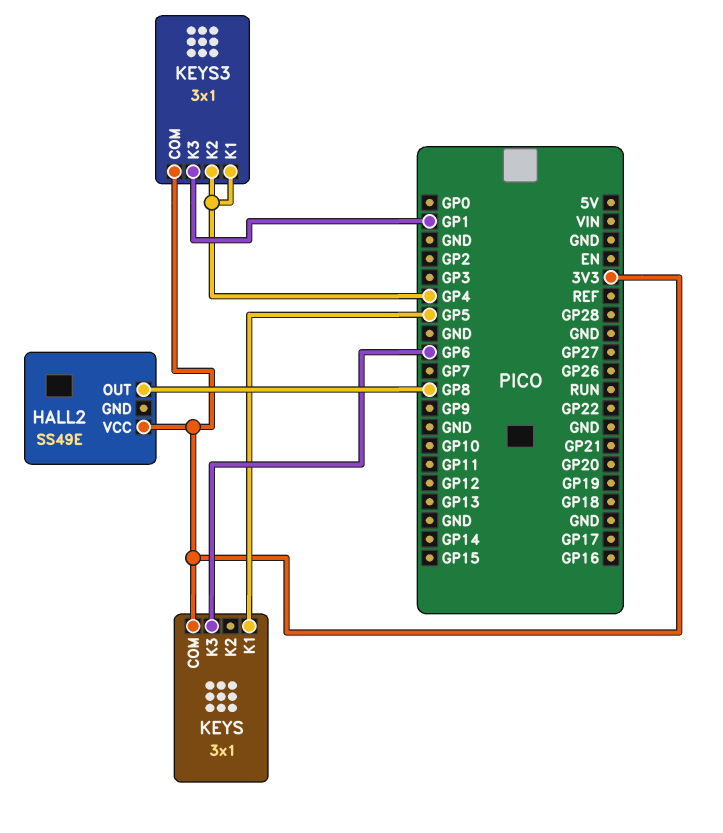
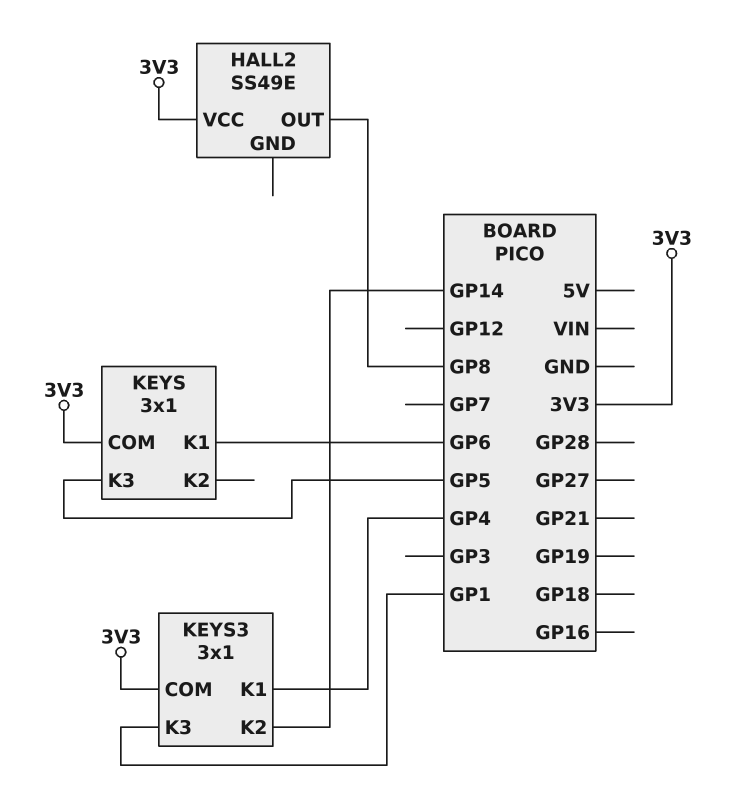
KEYS pin K1: GP5 -> GP6
KEYS pin K3: GP6 -> GP5
KEYS3 pin K2: GP4 -> GP14

